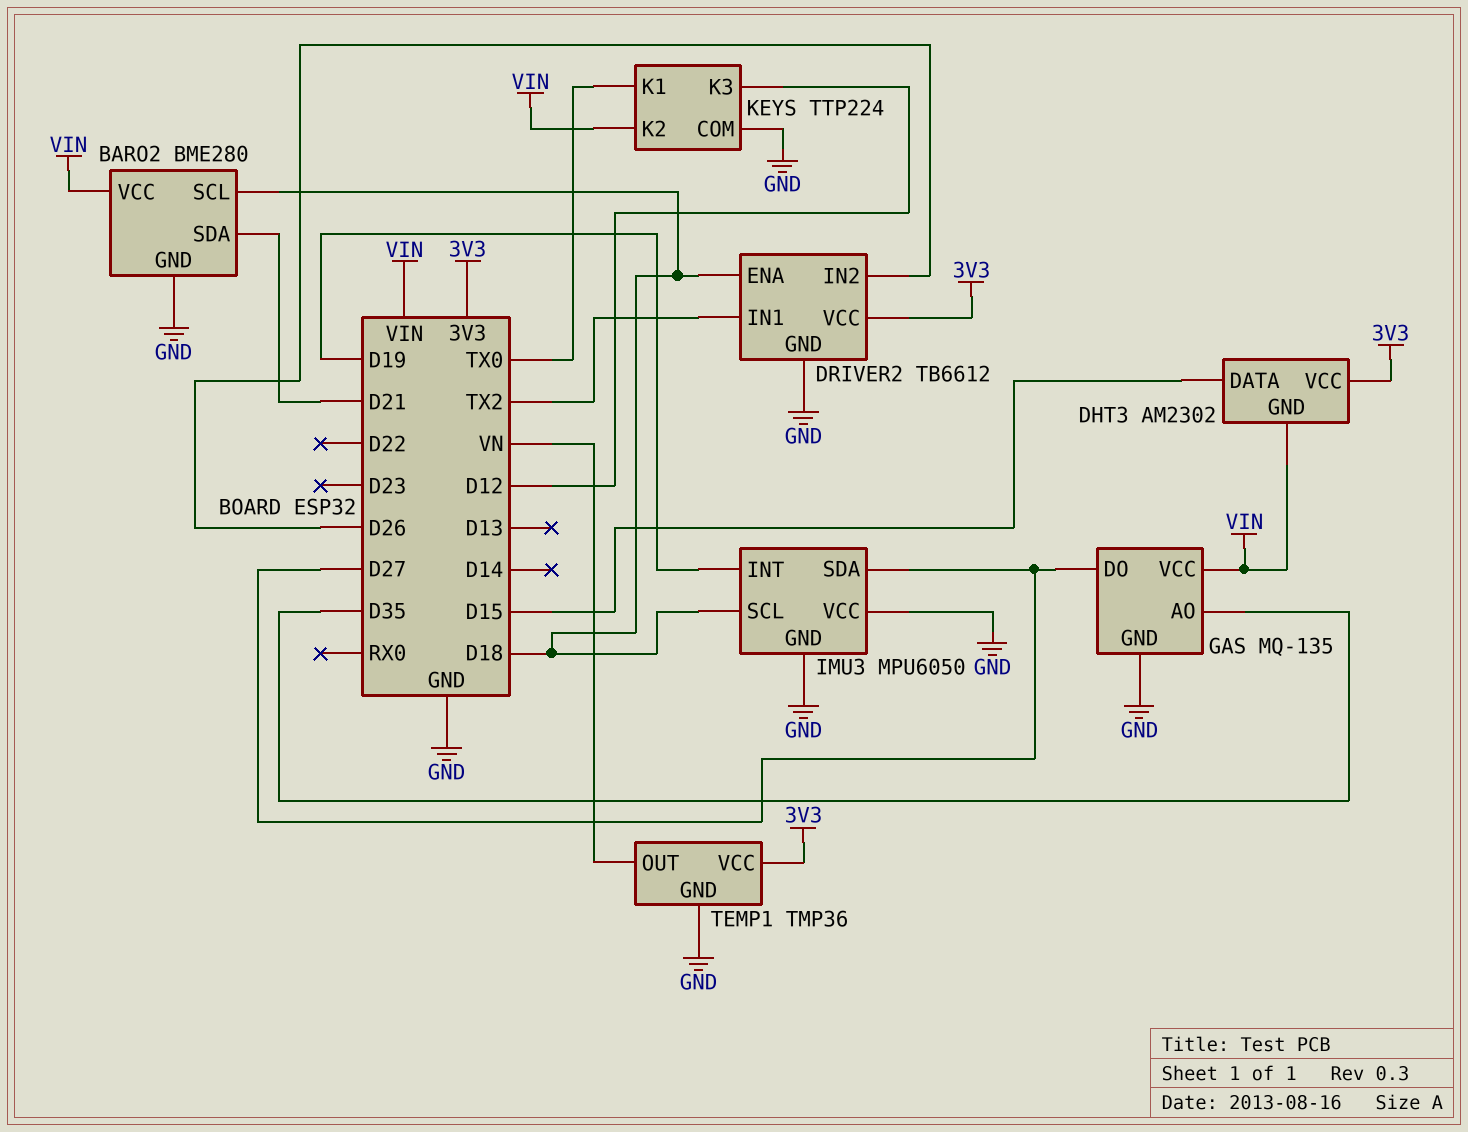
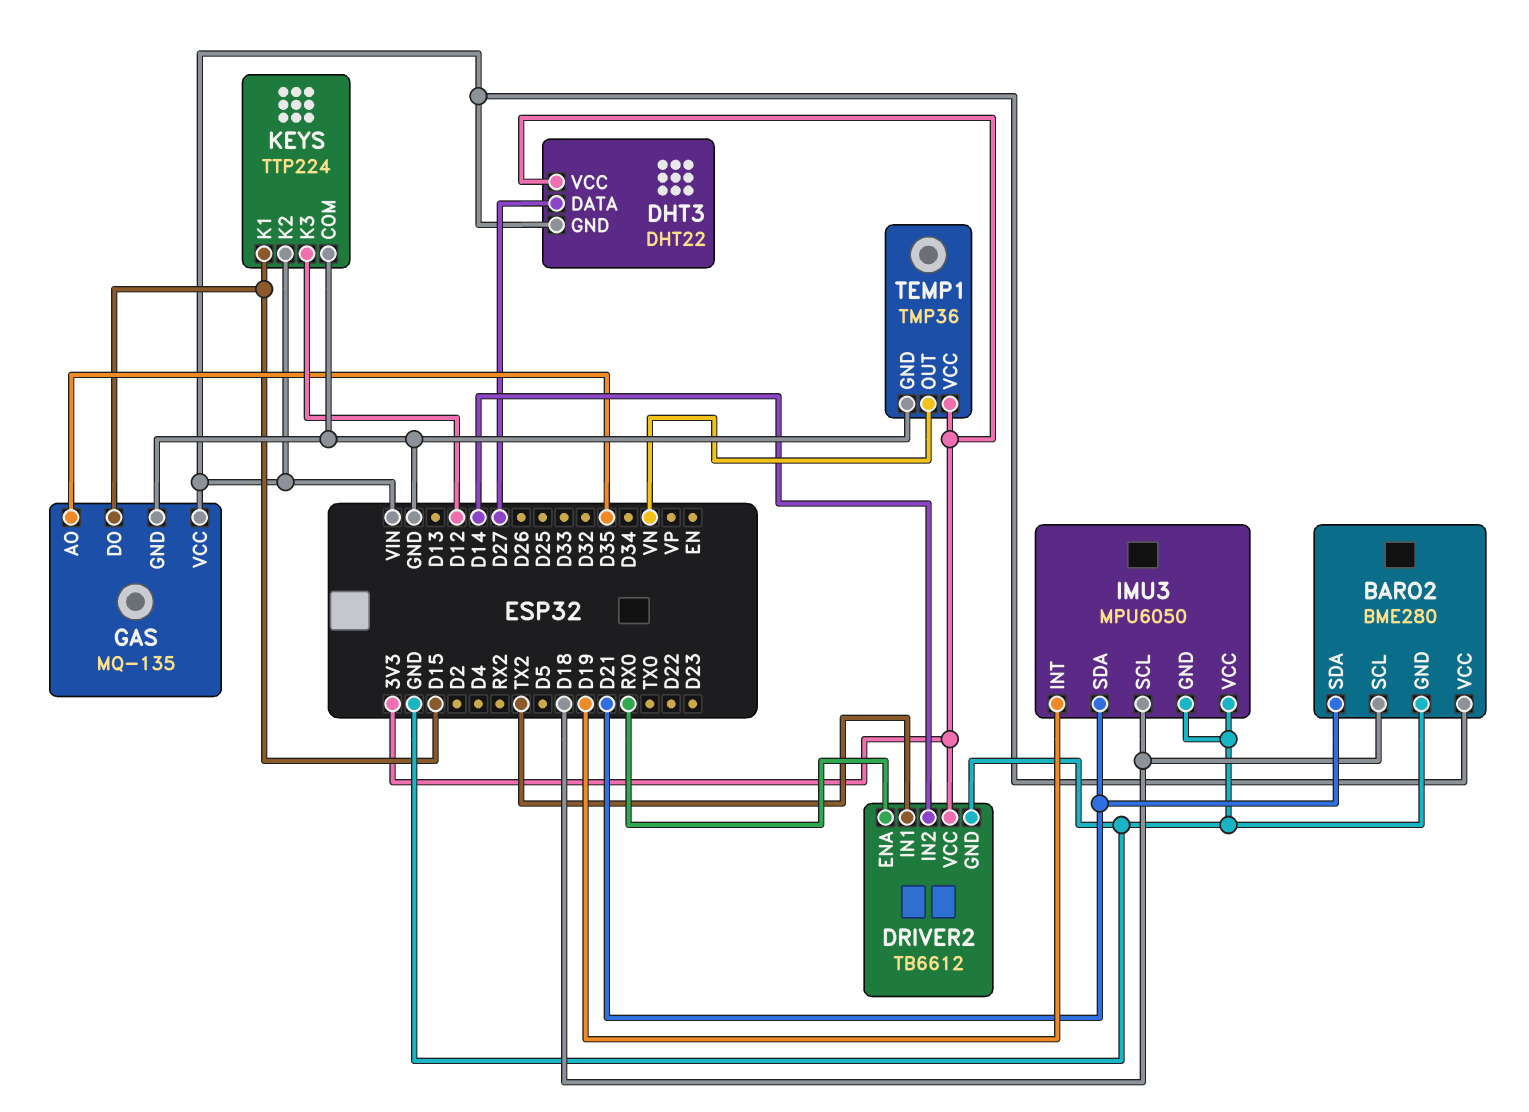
DHT3: AM2302 -> DHT22
DHT3 pin DATA: D15 -> D27
DRIVER2 pin ENA: D18 -> RX0
DRIVER2 pin IN2: D26 -> D14
GAS pin DO: D27 -> D15
IMU3 pin SDA: D27 -> D21
KEYS pin K1: TX0 -> D15

